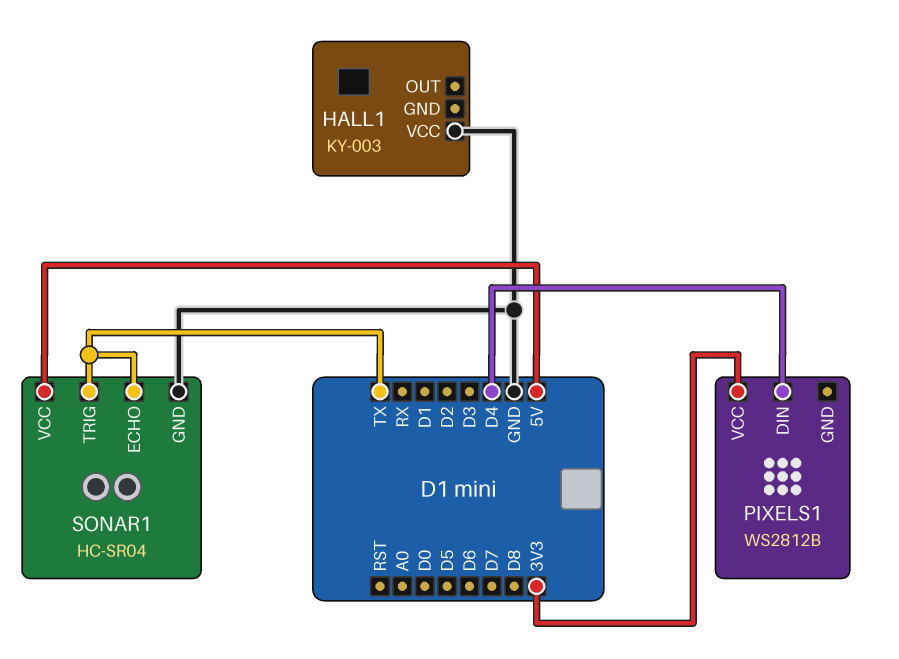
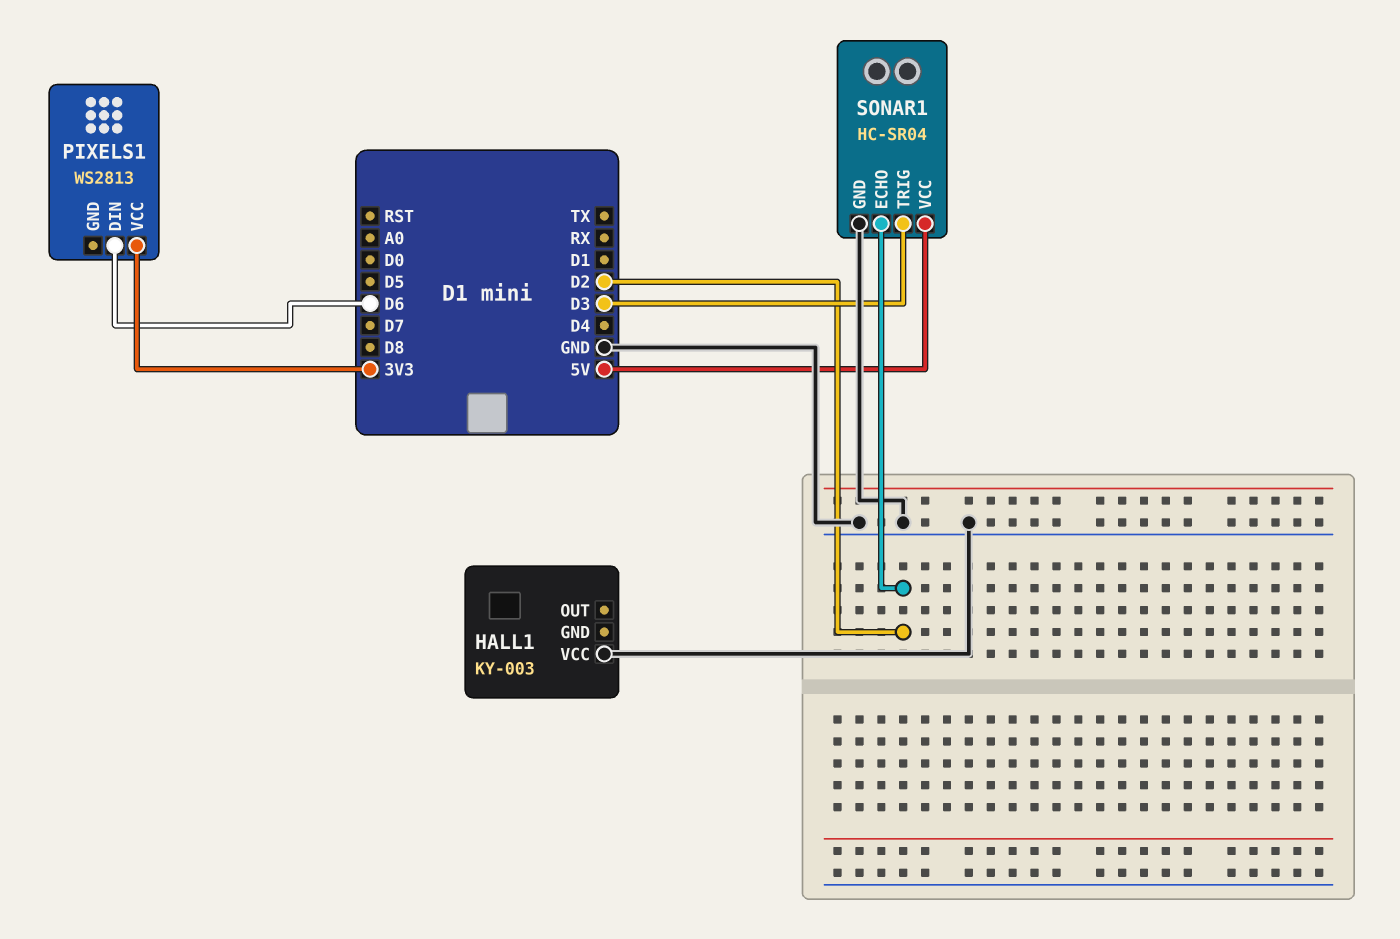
PIXELS1: WS2812B -> WS2813
PIXELS1 pin DIN: D4 -> D6
SONAR1 pin ECHO: TX -> D2
SONAR1 pin TRIG: TX -> D3

